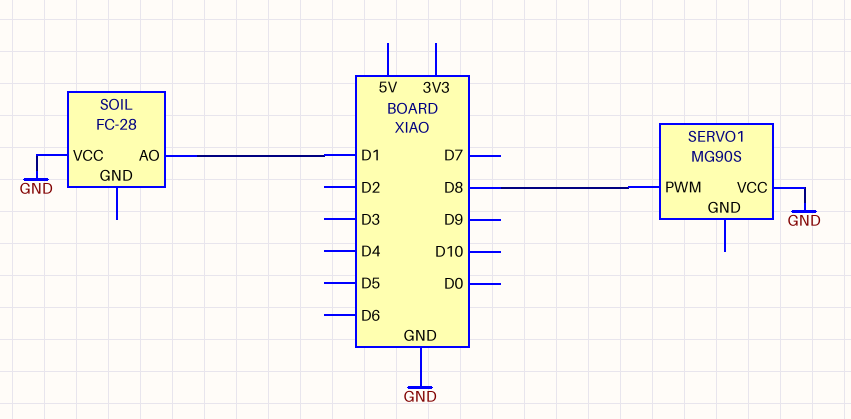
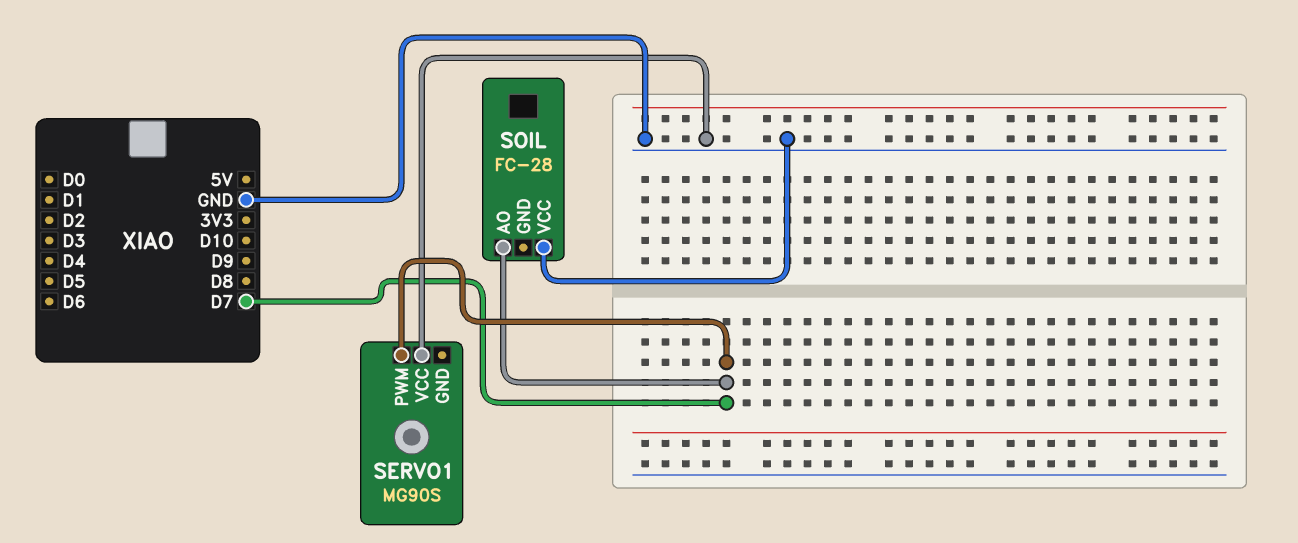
SERVO1 pin PWM: D8 -> D7
SOIL pin AO: D1 -> D7

